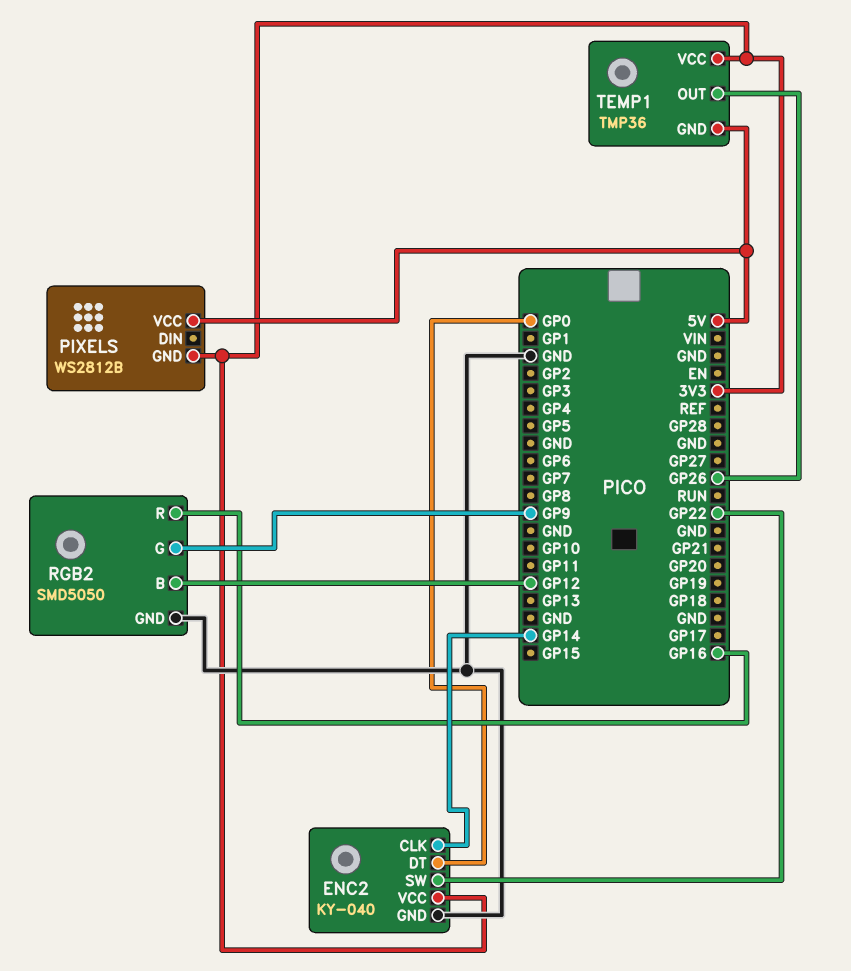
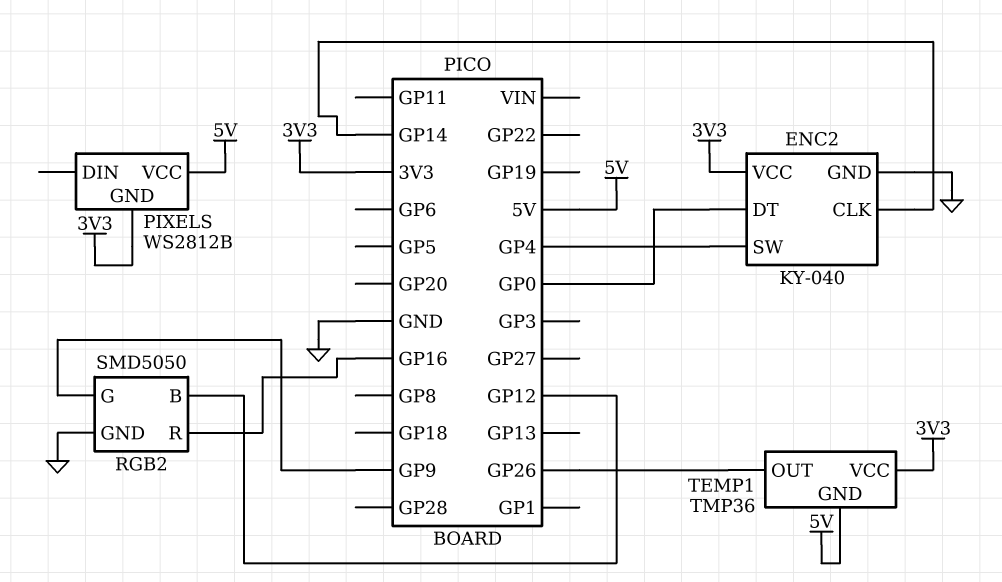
ENC2 pin SW: GP22 -> GP4

